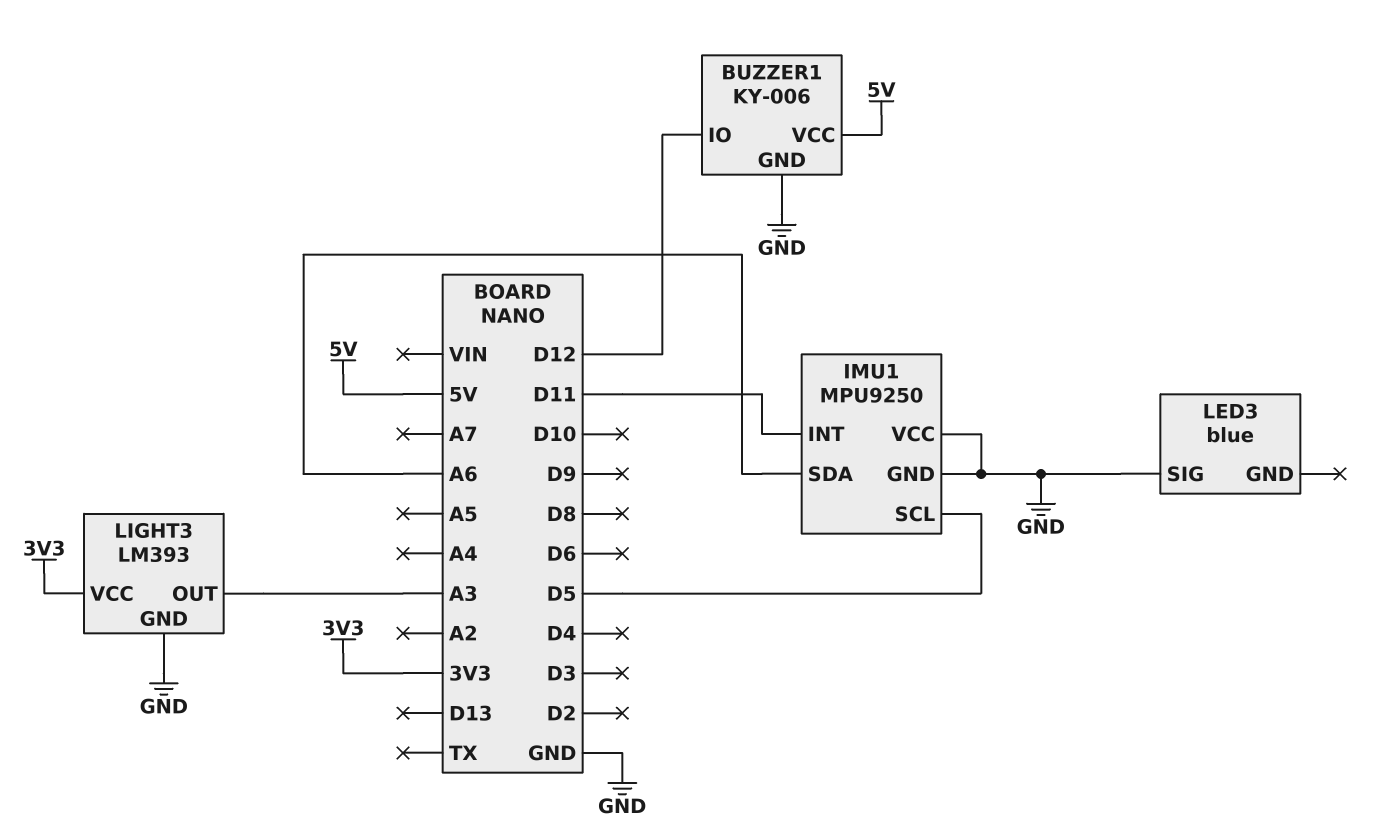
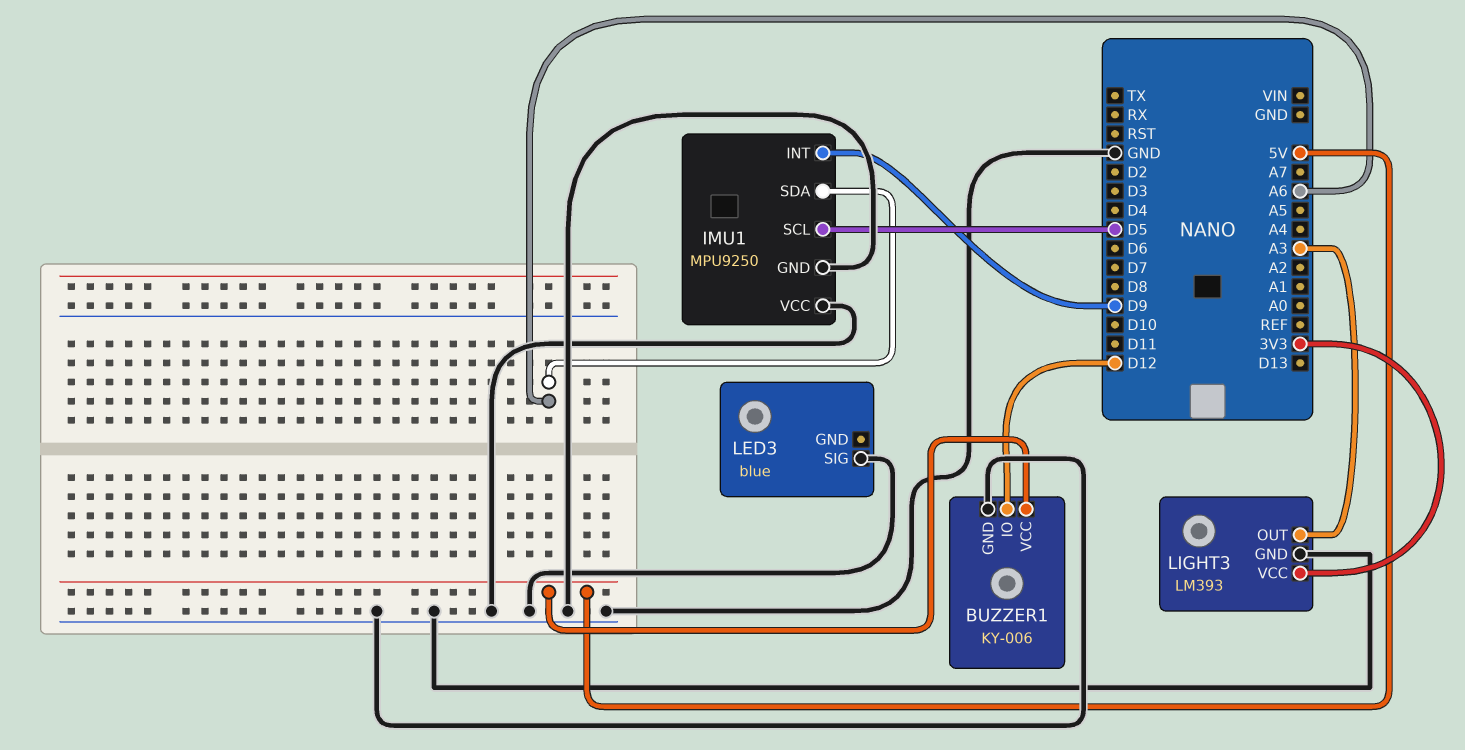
IMU1 pin INT: D11 -> D9

